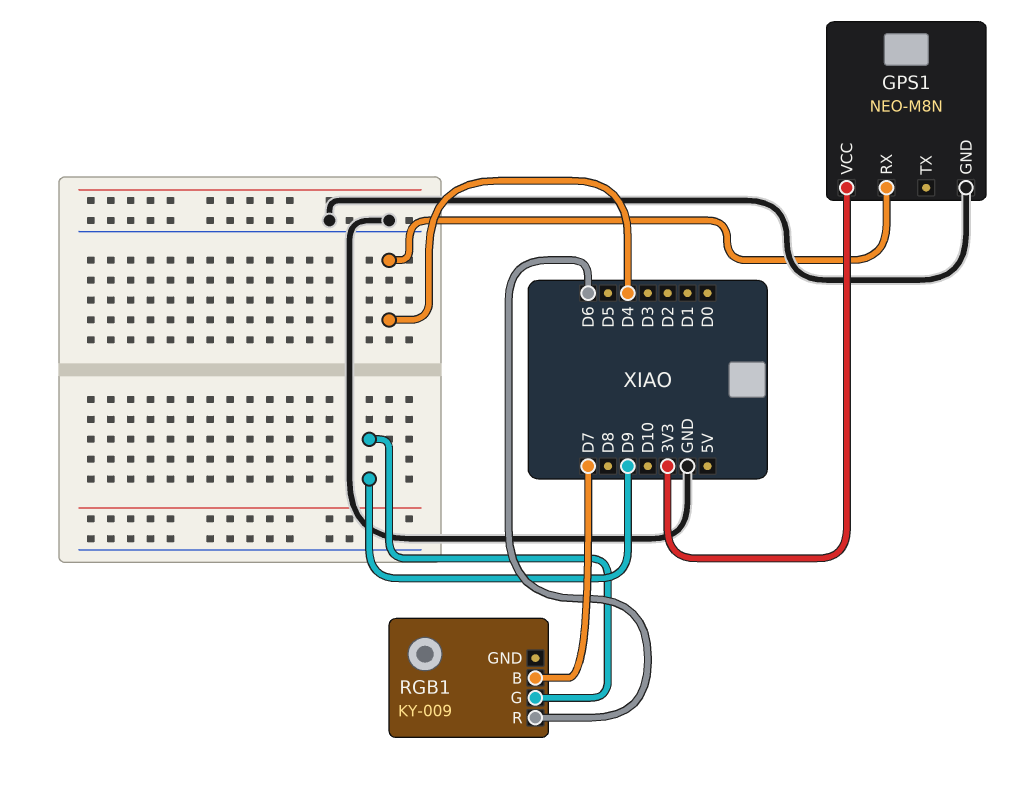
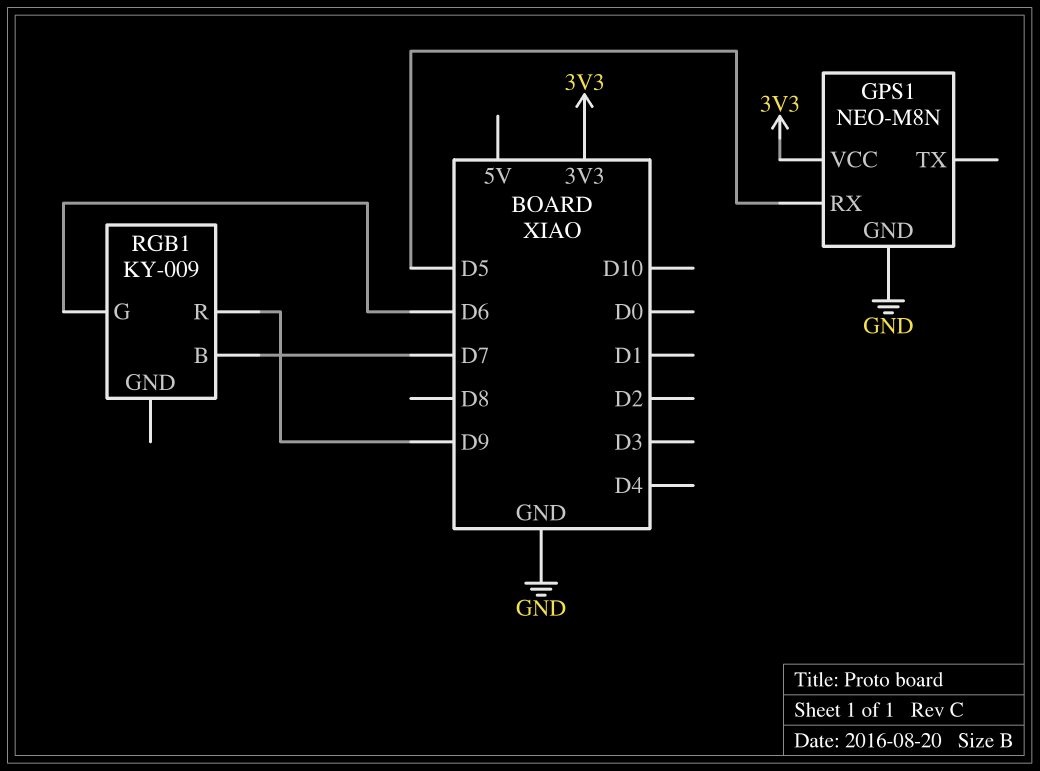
GPS1 pin RX: D4 -> D5
RGB1 pin G: D9 -> D6
RGB1 pin R: D6 -> D9

